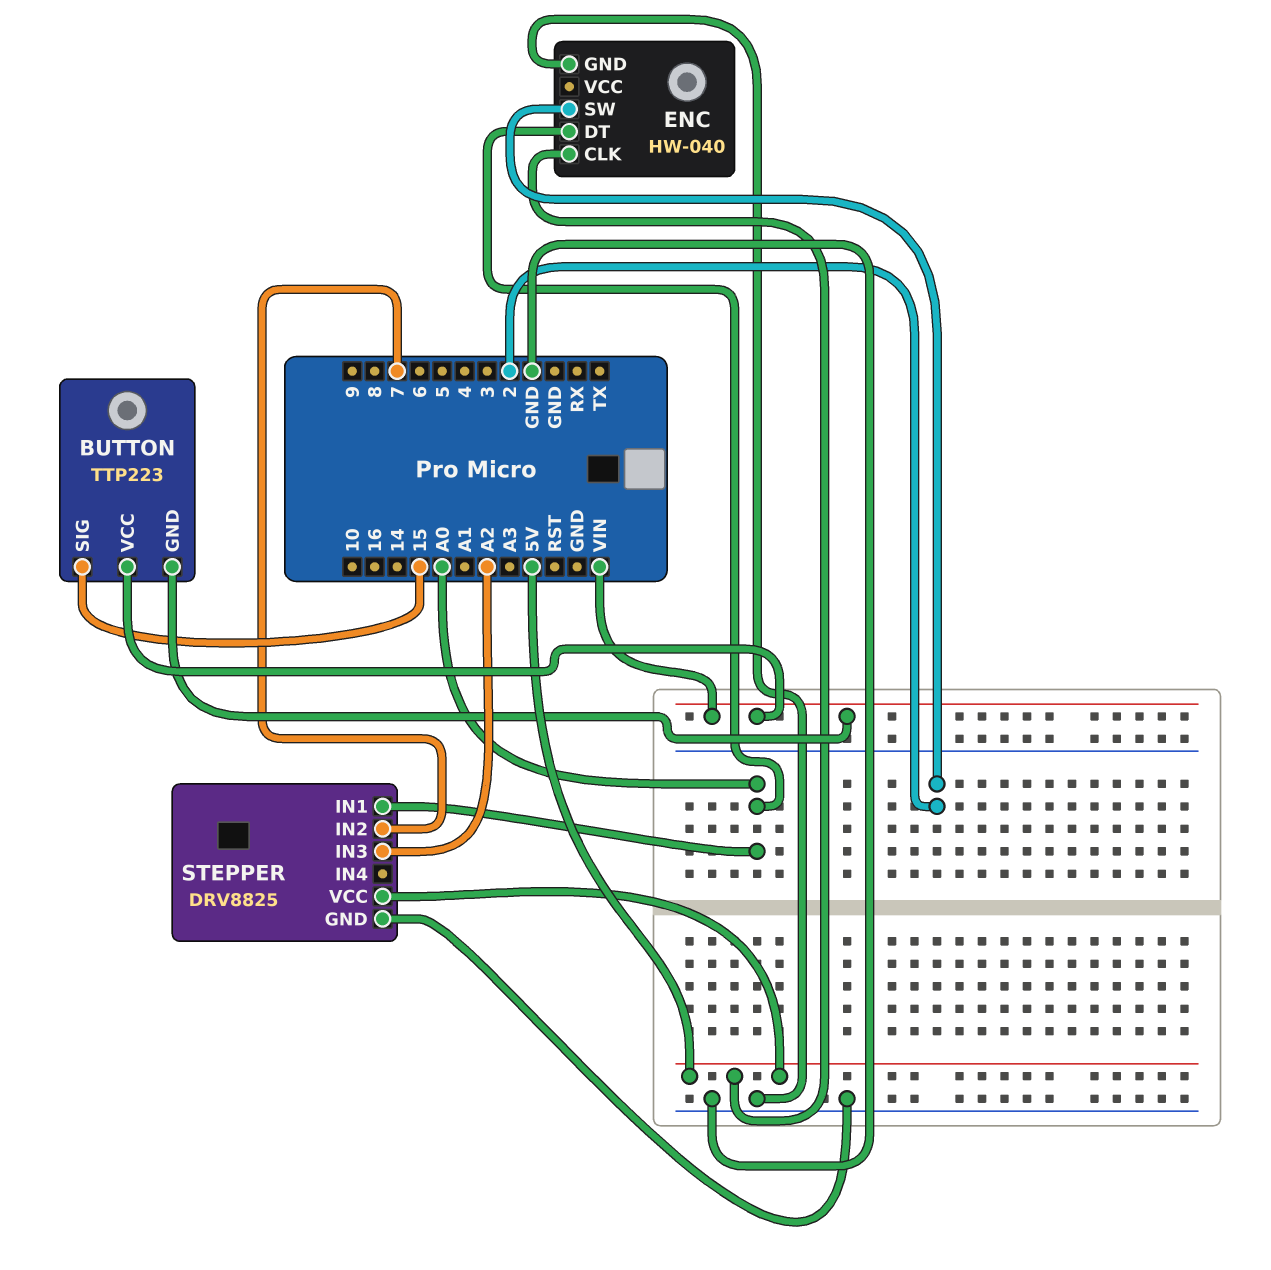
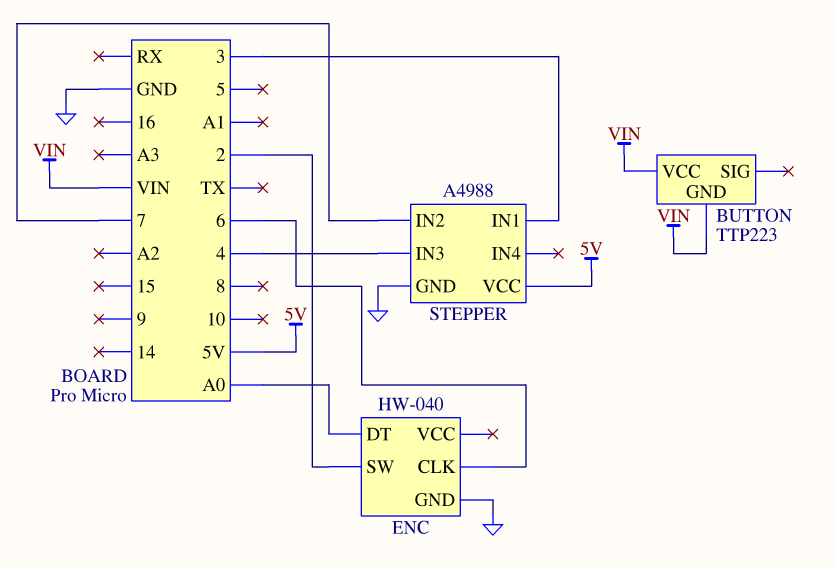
BUTTON pin SIG: 15 -> none
ENC pin CLK: 5V -> 6
STEPPER: DRV8825 -> A4988
STEPPER pin IN1: A0 -> 3
STEPPER pin IN3: A2 -> 4

